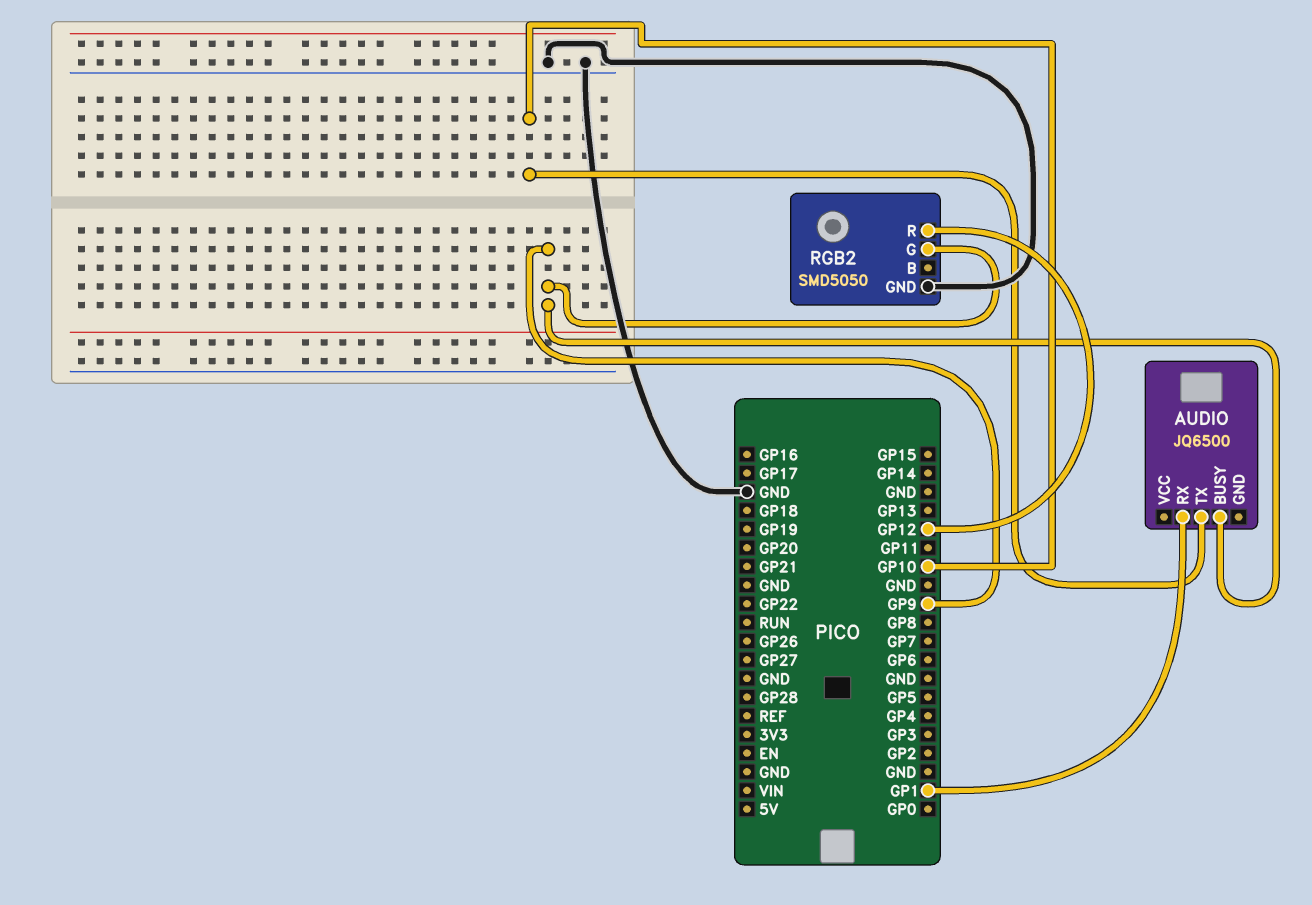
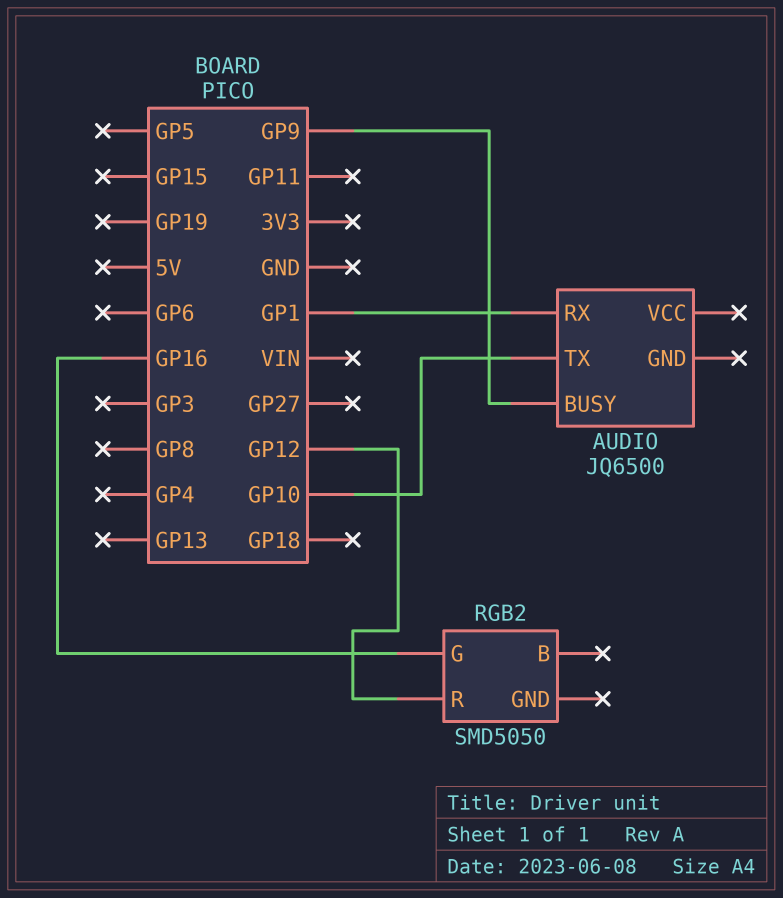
RGB2 pin G: GP9 -> GP16
RGB2 pin GND: GND -> none

